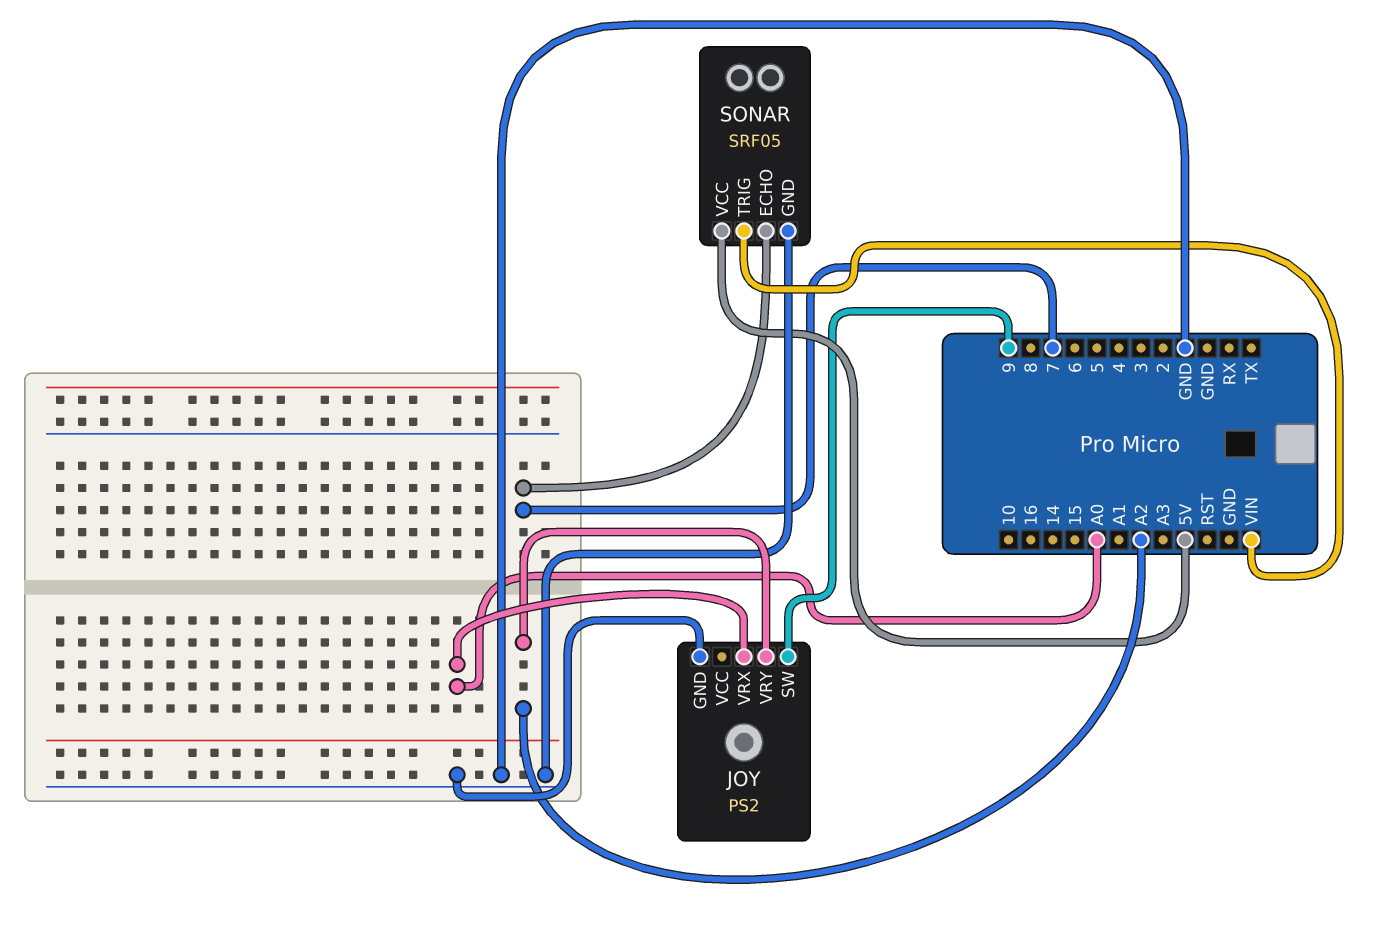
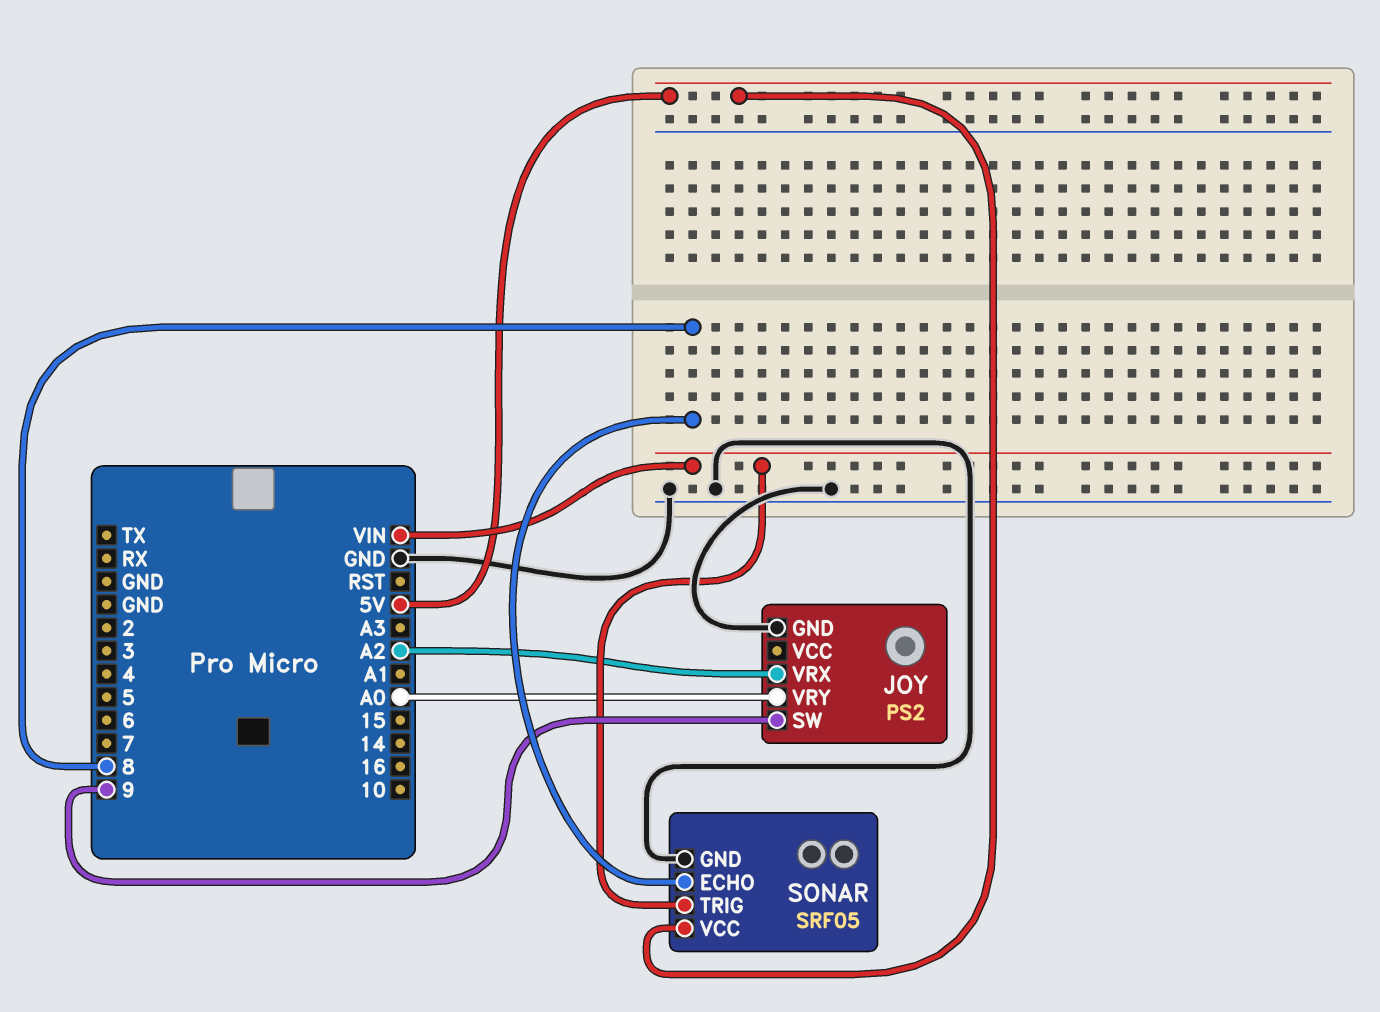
JOY pin VRX: A0 -> A2
JOY pin VRY: A2 -> A0
SONAR pin ECHO: 7 -> 8

